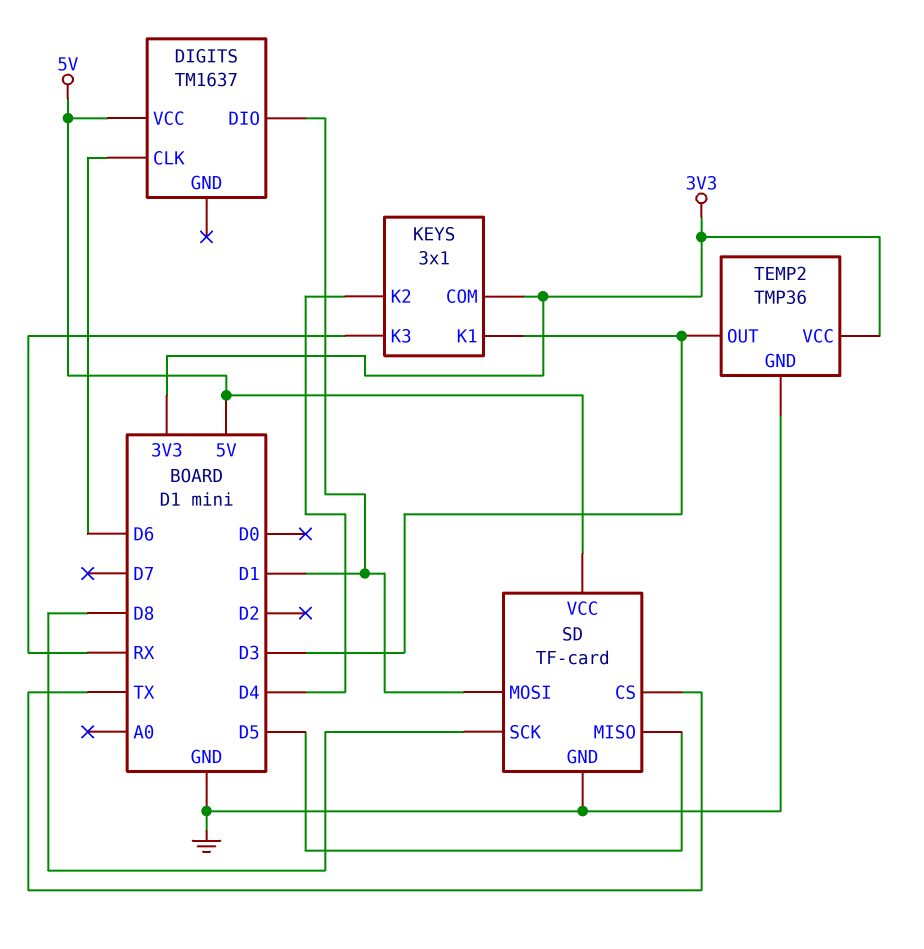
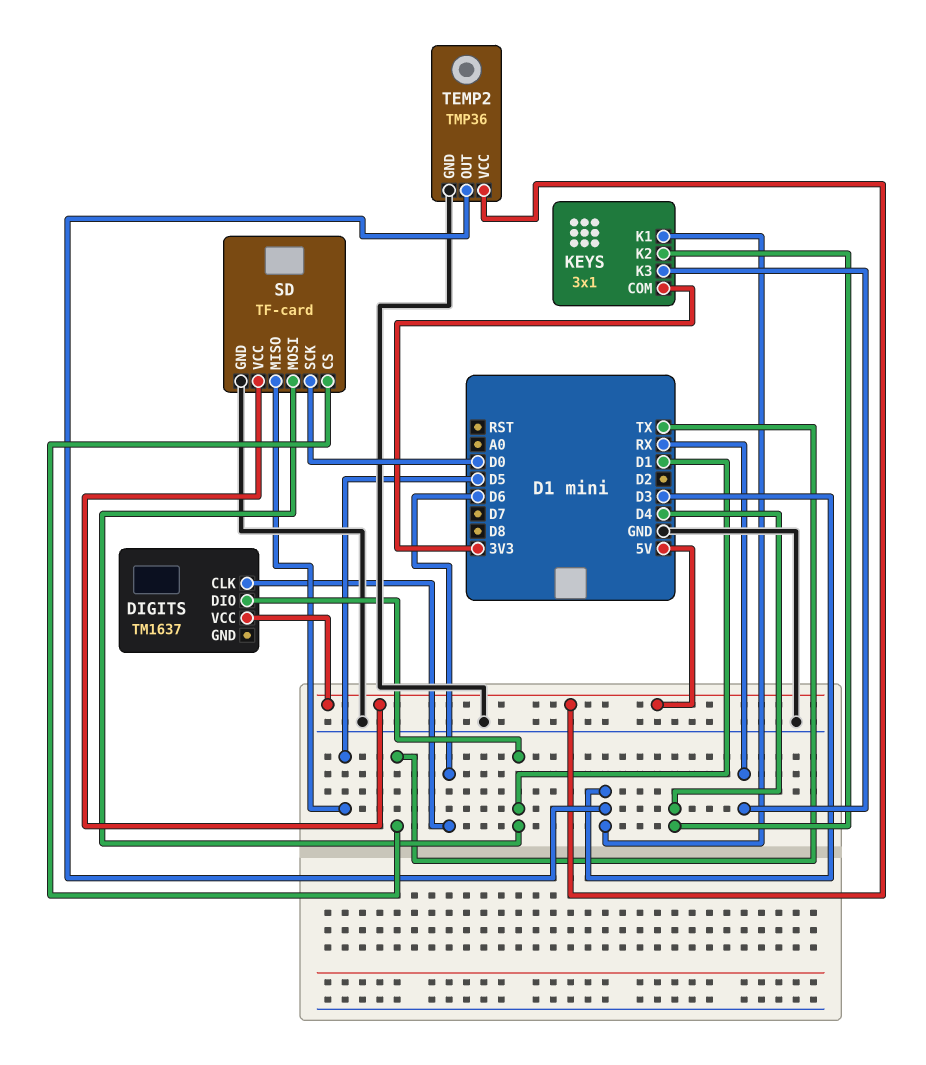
SD pin SCK: D8 -> D0
TEMP2 pin VCC: 3V3 -> 5V

